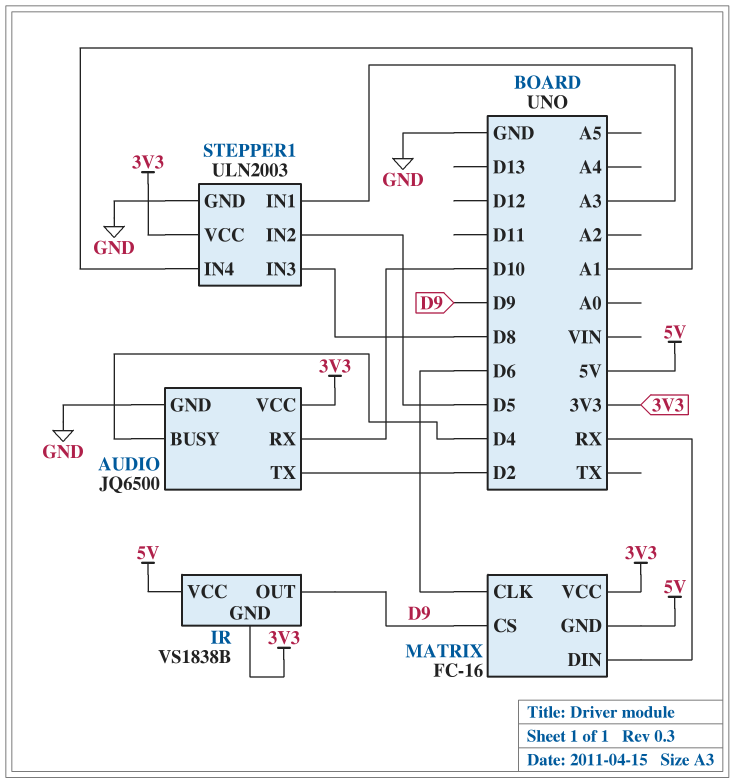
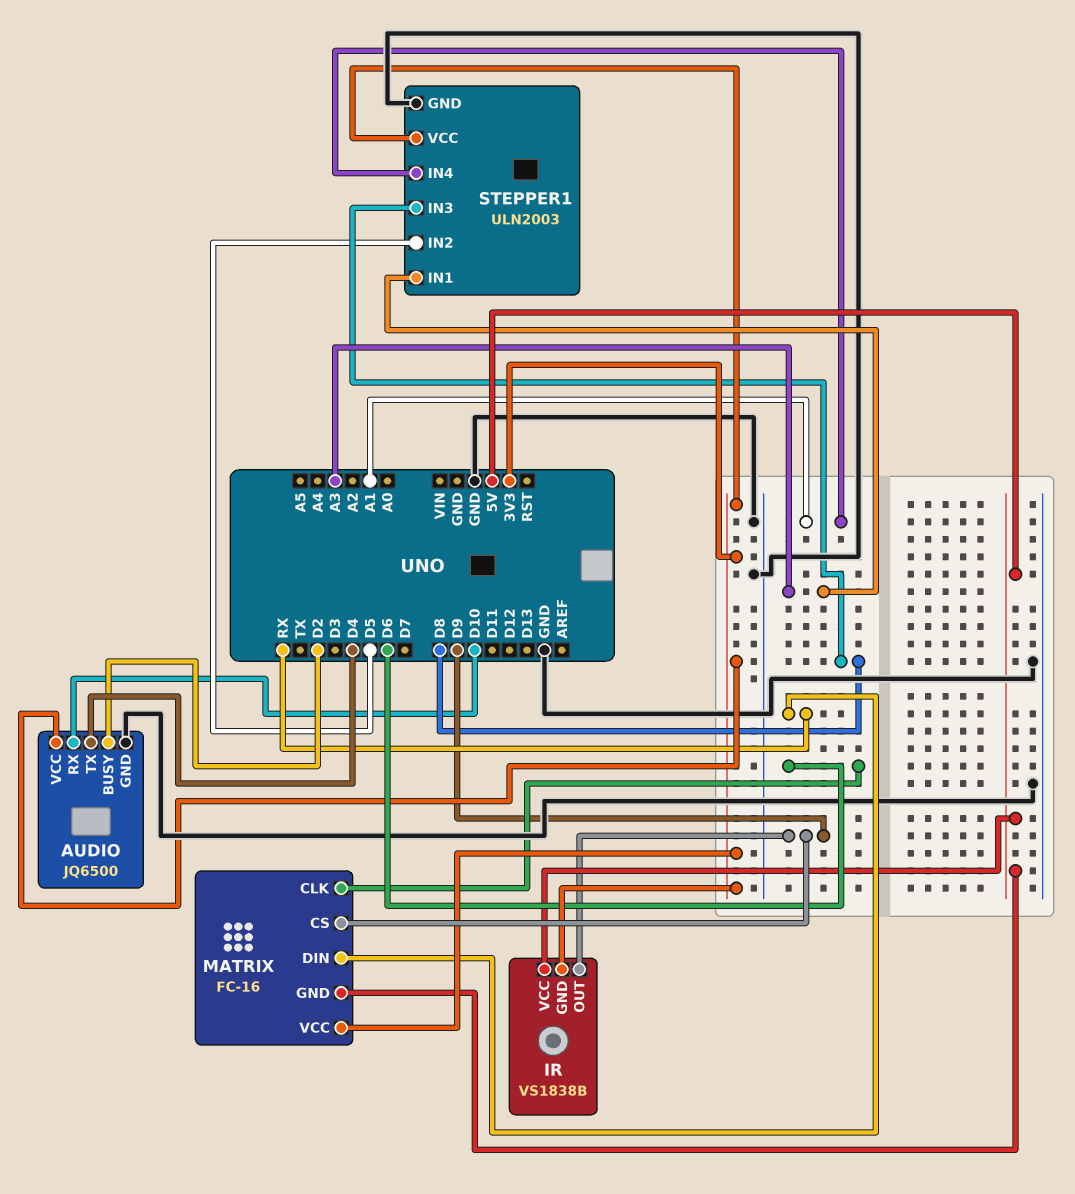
AUDIO pin BUSY: D4 -> D2
AUDIO pin TX: D2 -> D4

